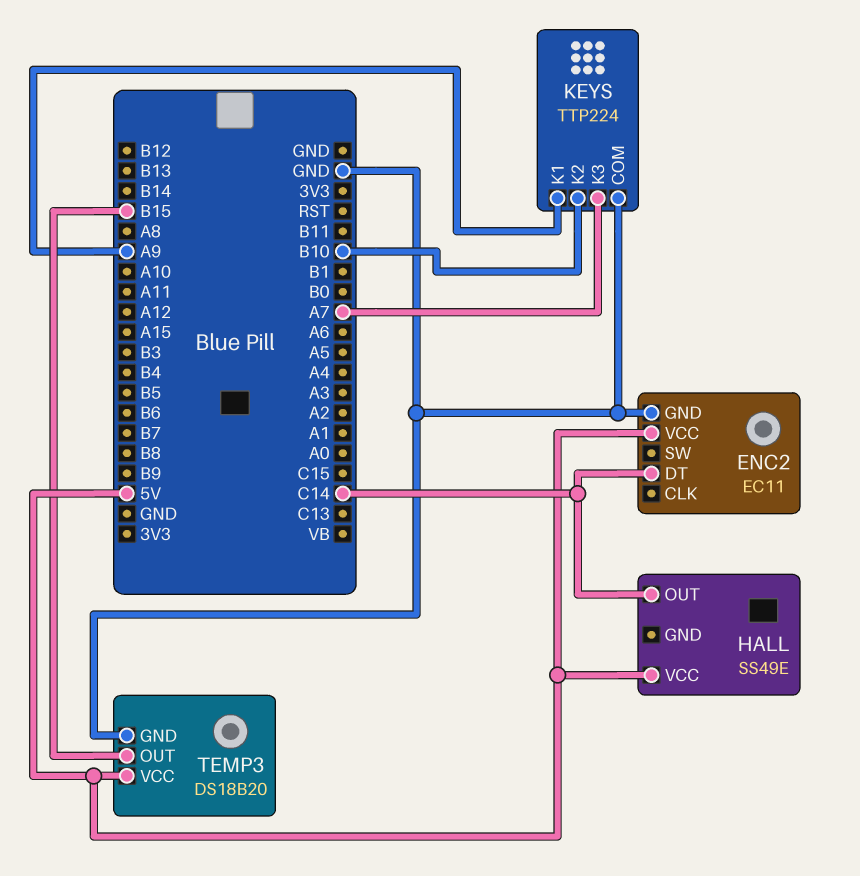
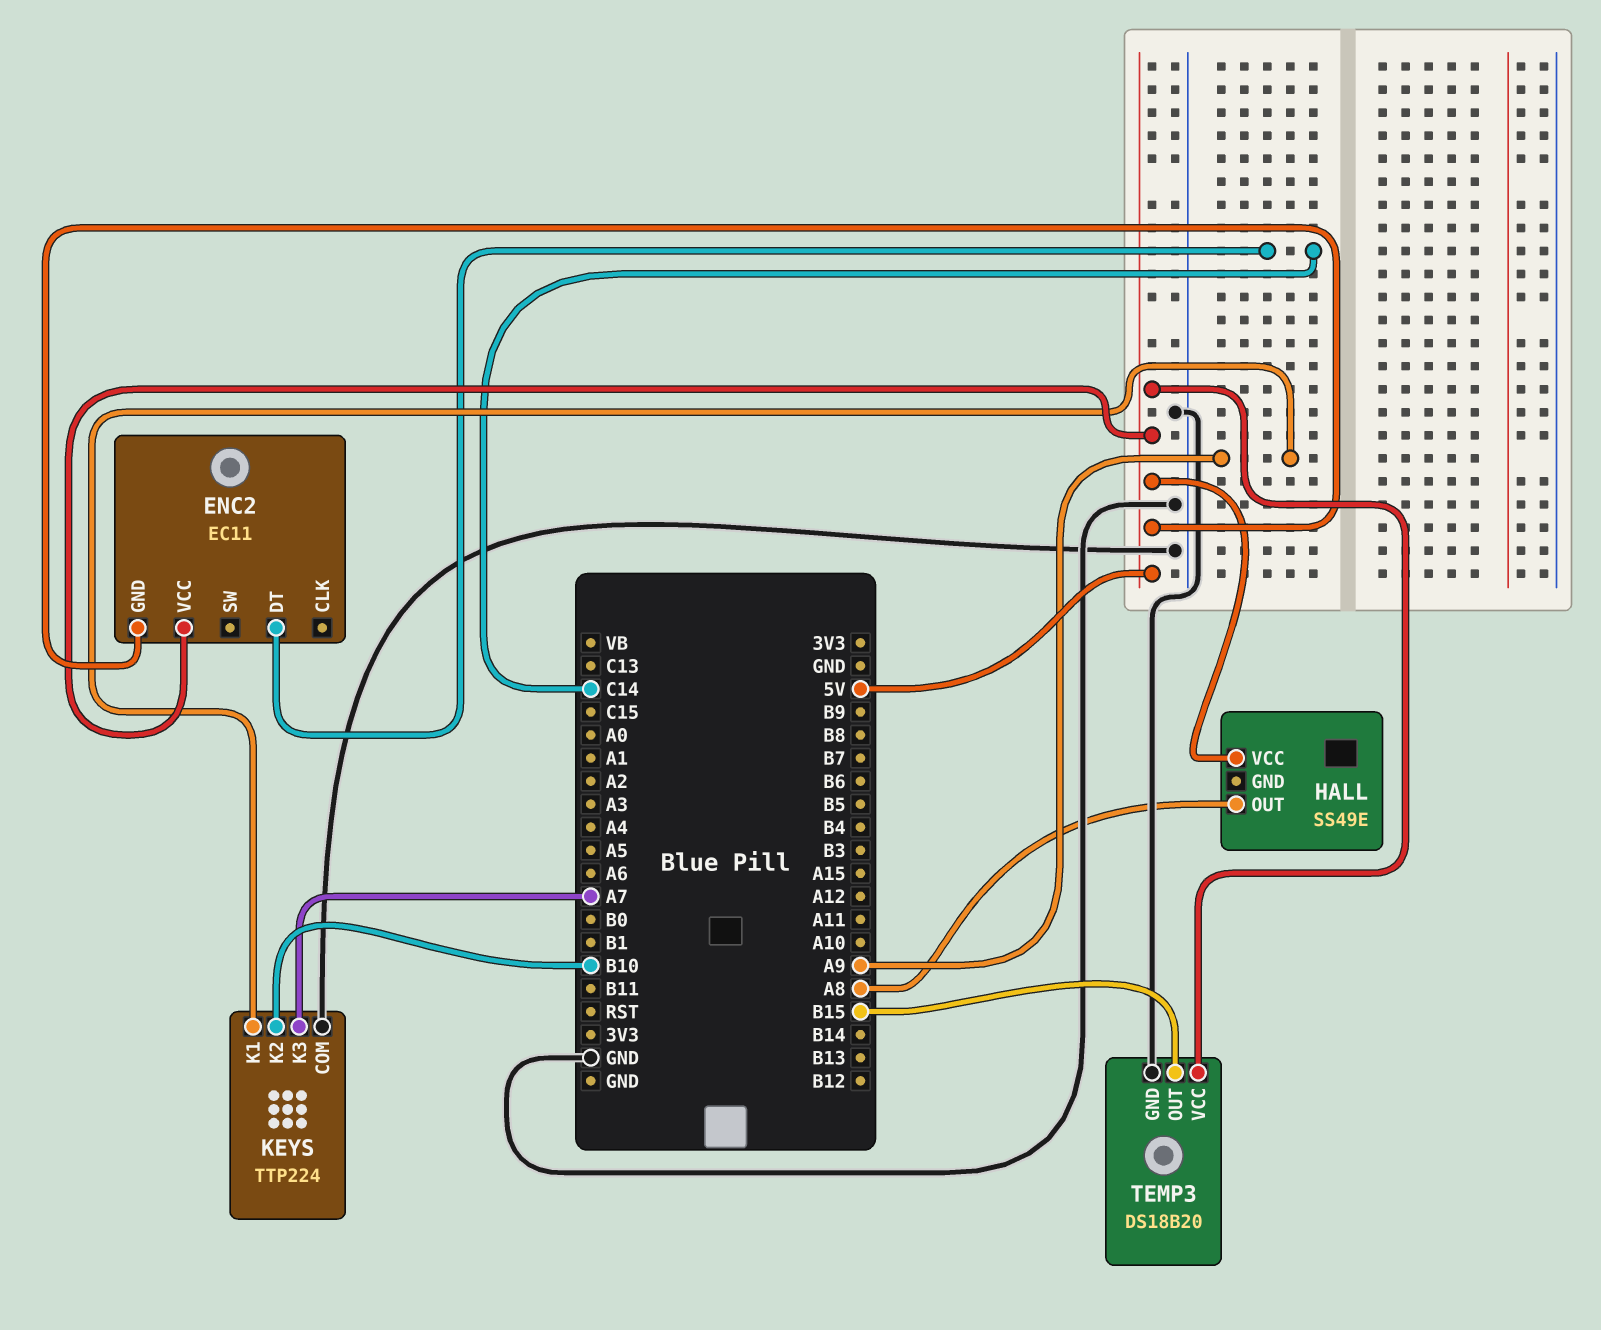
ENC2 pin GND: GND -> 5V
HALL pin OUT: C14 -> A8

